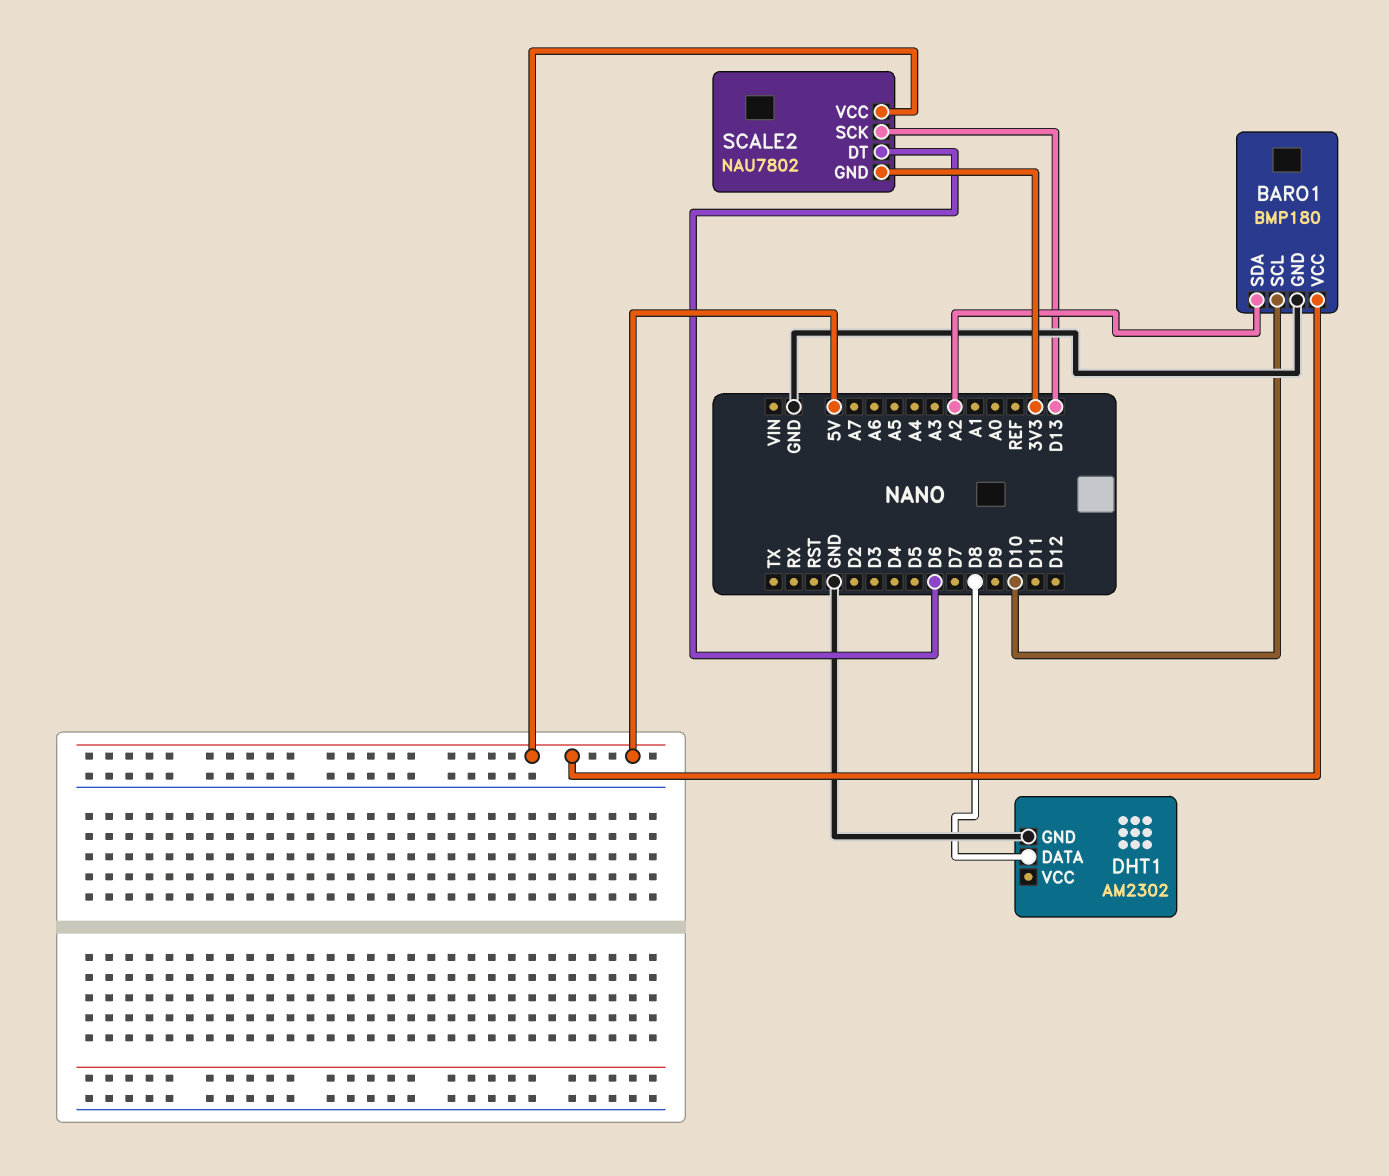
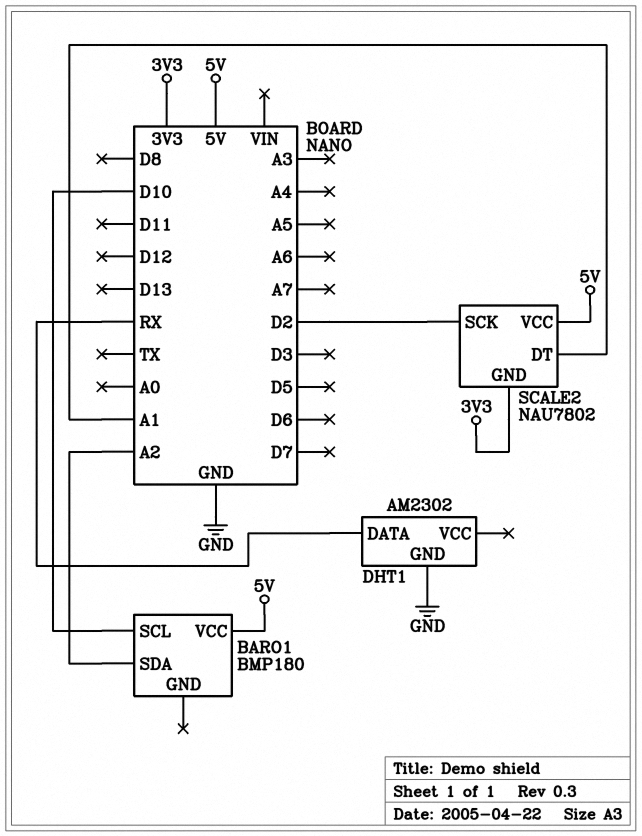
BARO1 pin GND: GND -> none
DHT1 pin DATA: D8 -> RX
SCALE2 pin DT: D6 -> A1
SCALE2 pin SCK: D13 -> D2

